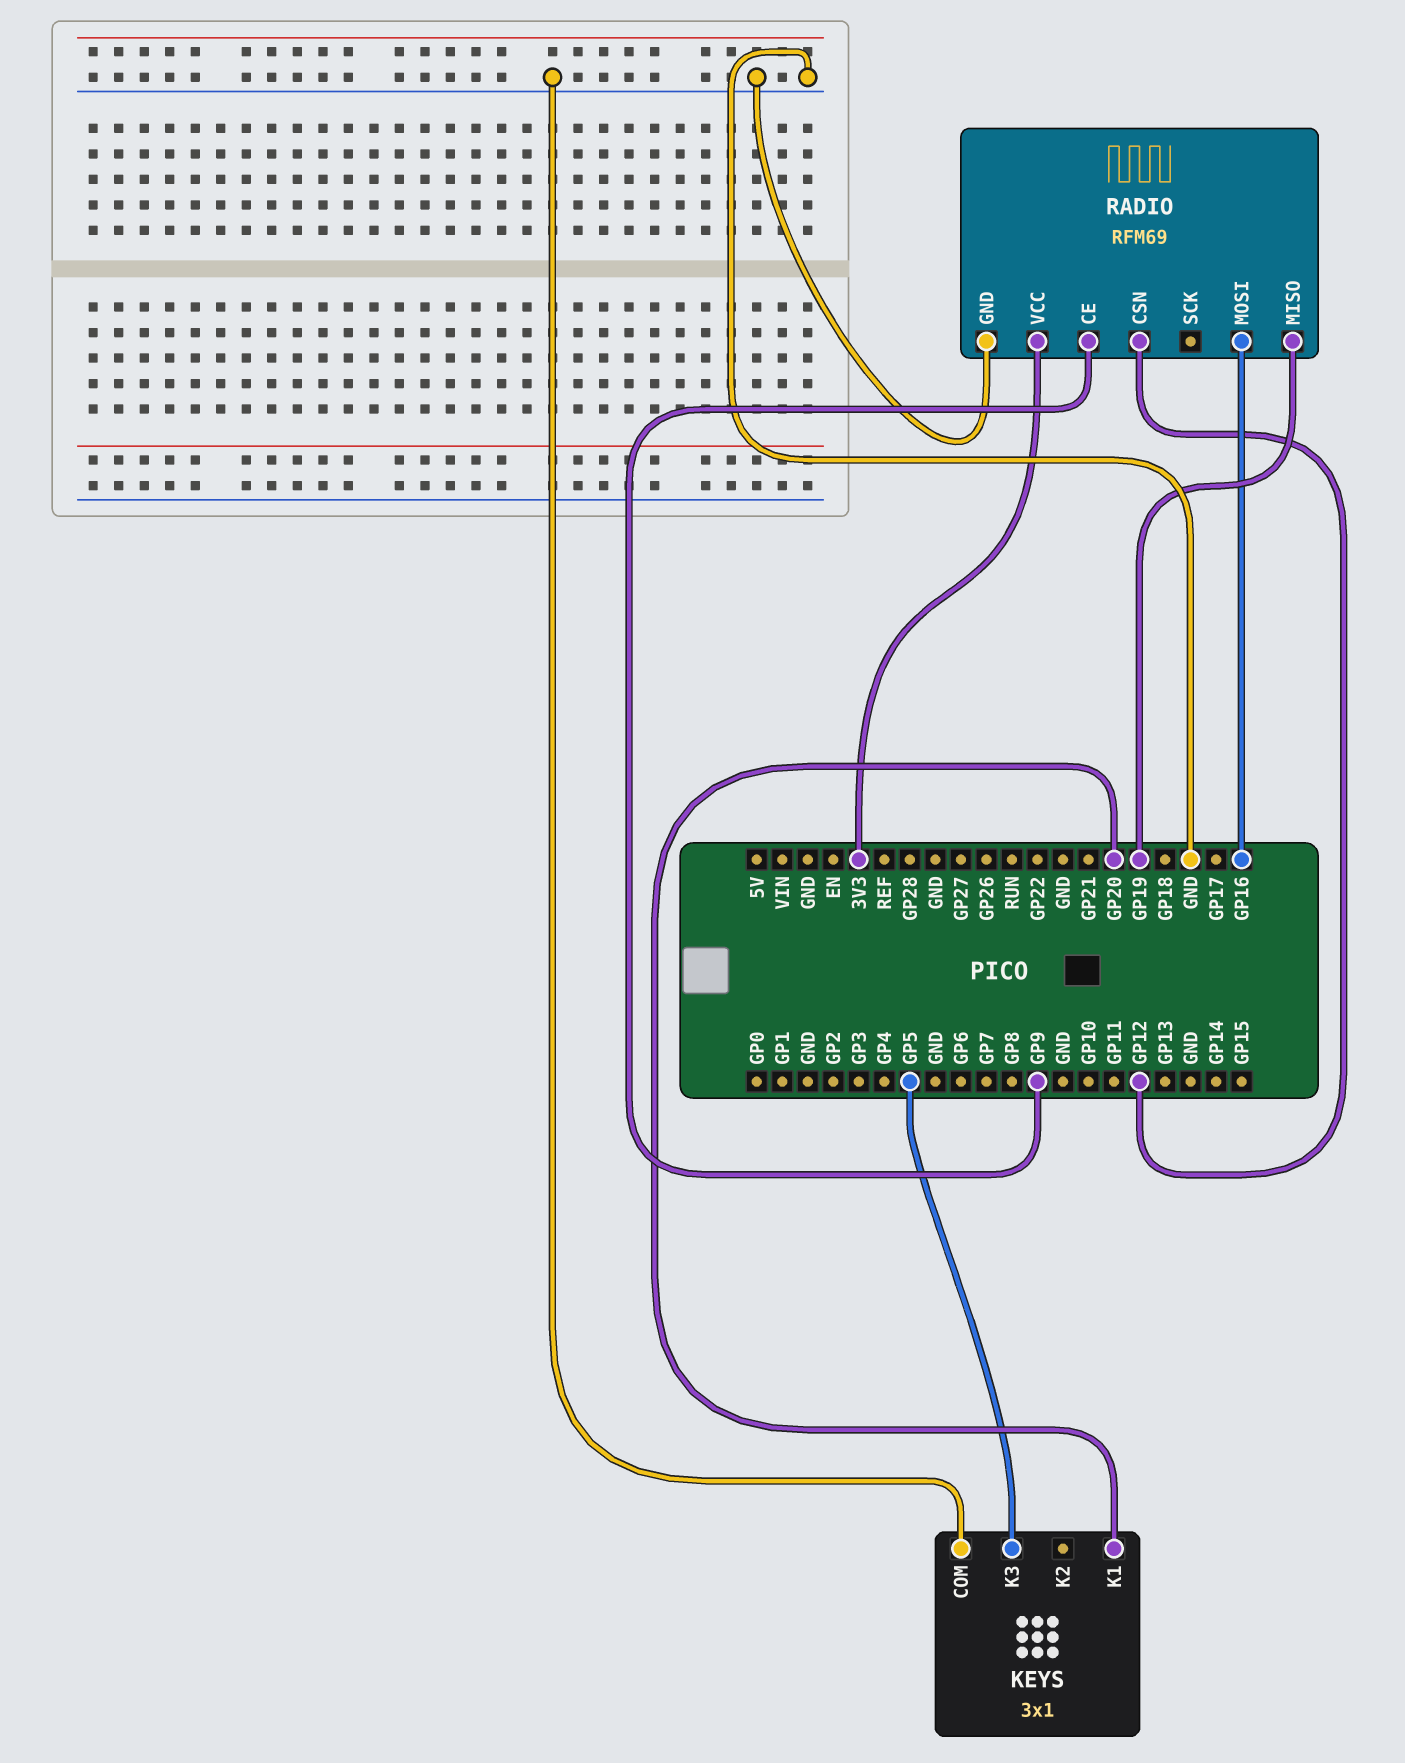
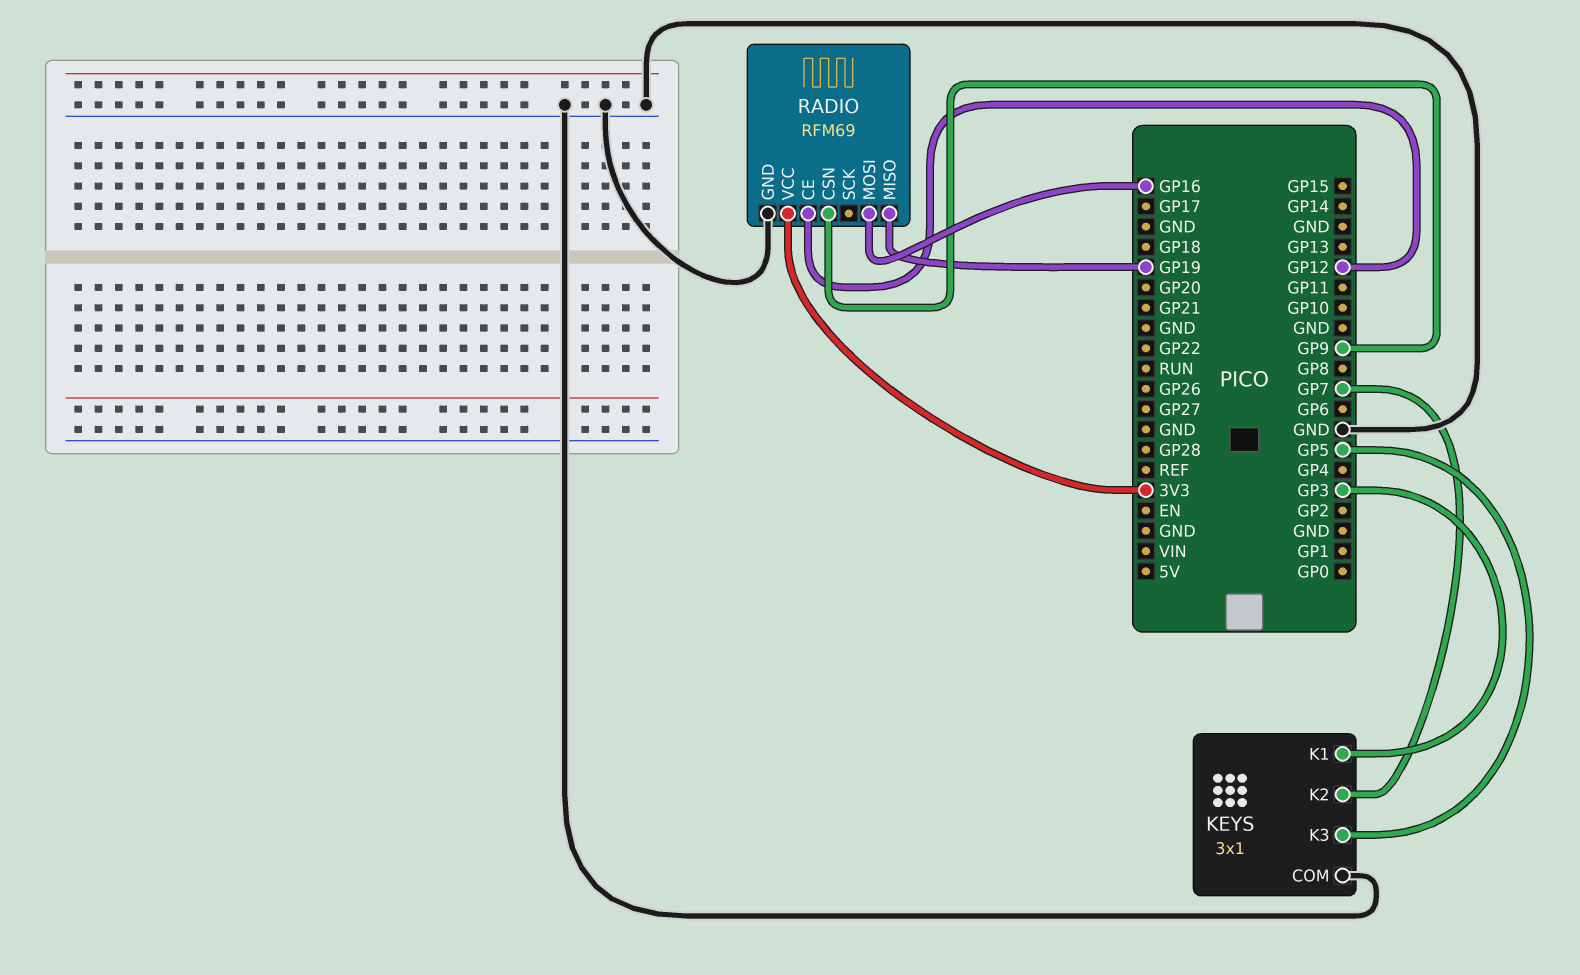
KEYS pin K1: GP20 -> GP3
KEYS pin K2: none -> GP7
RADIO pin CE: GP9 -> GP12
RADIO pin CSN: GP12 -> GP9

